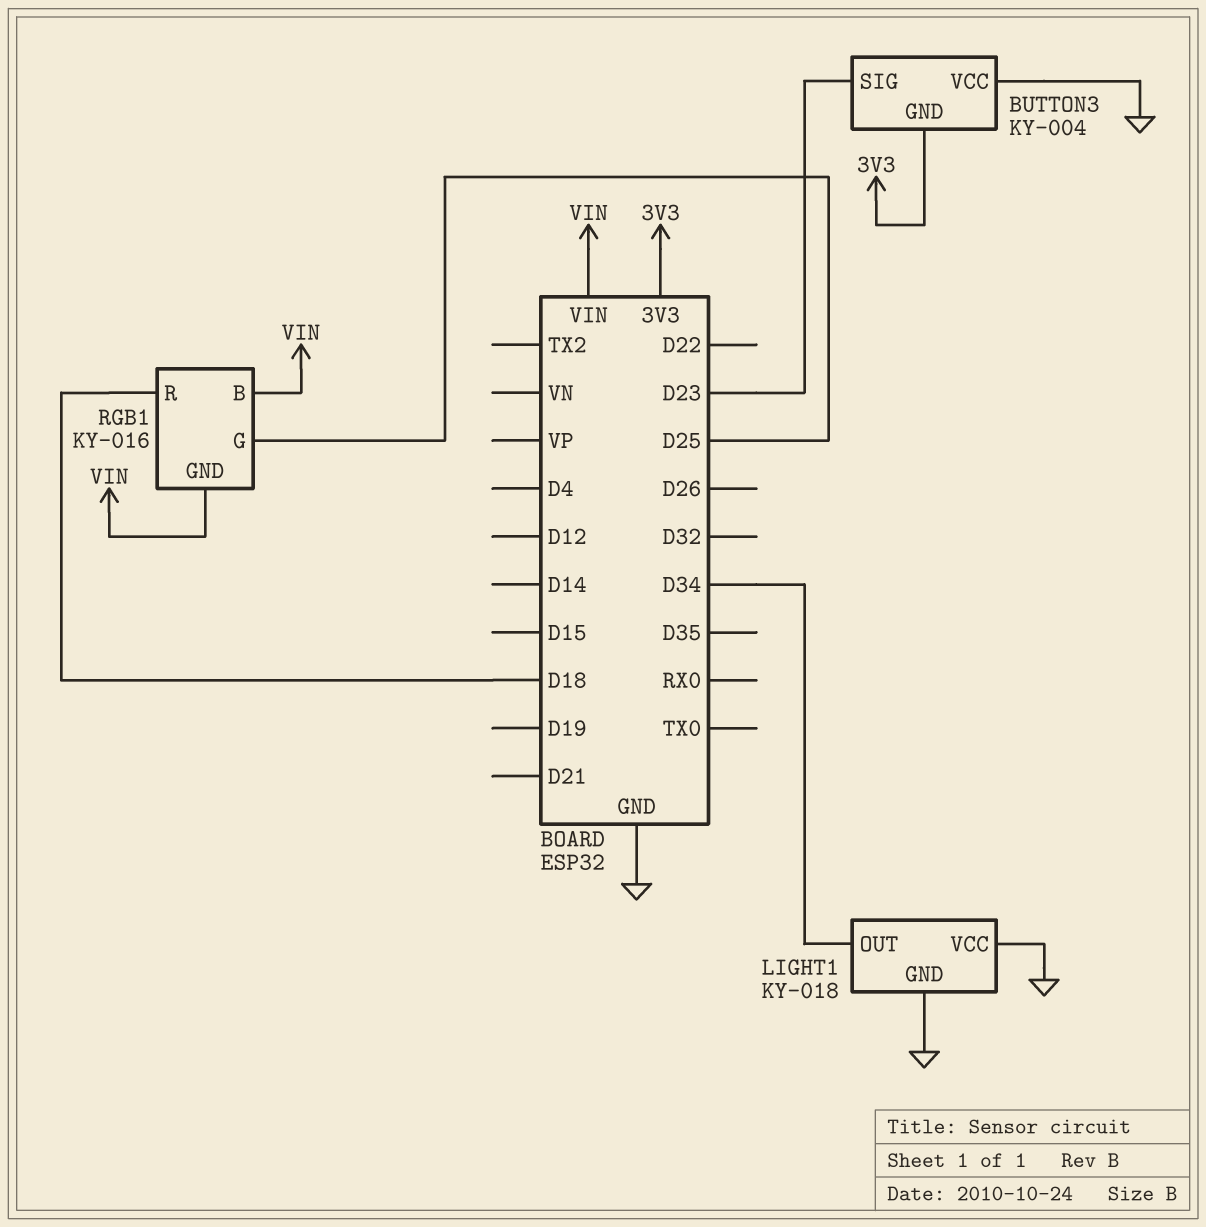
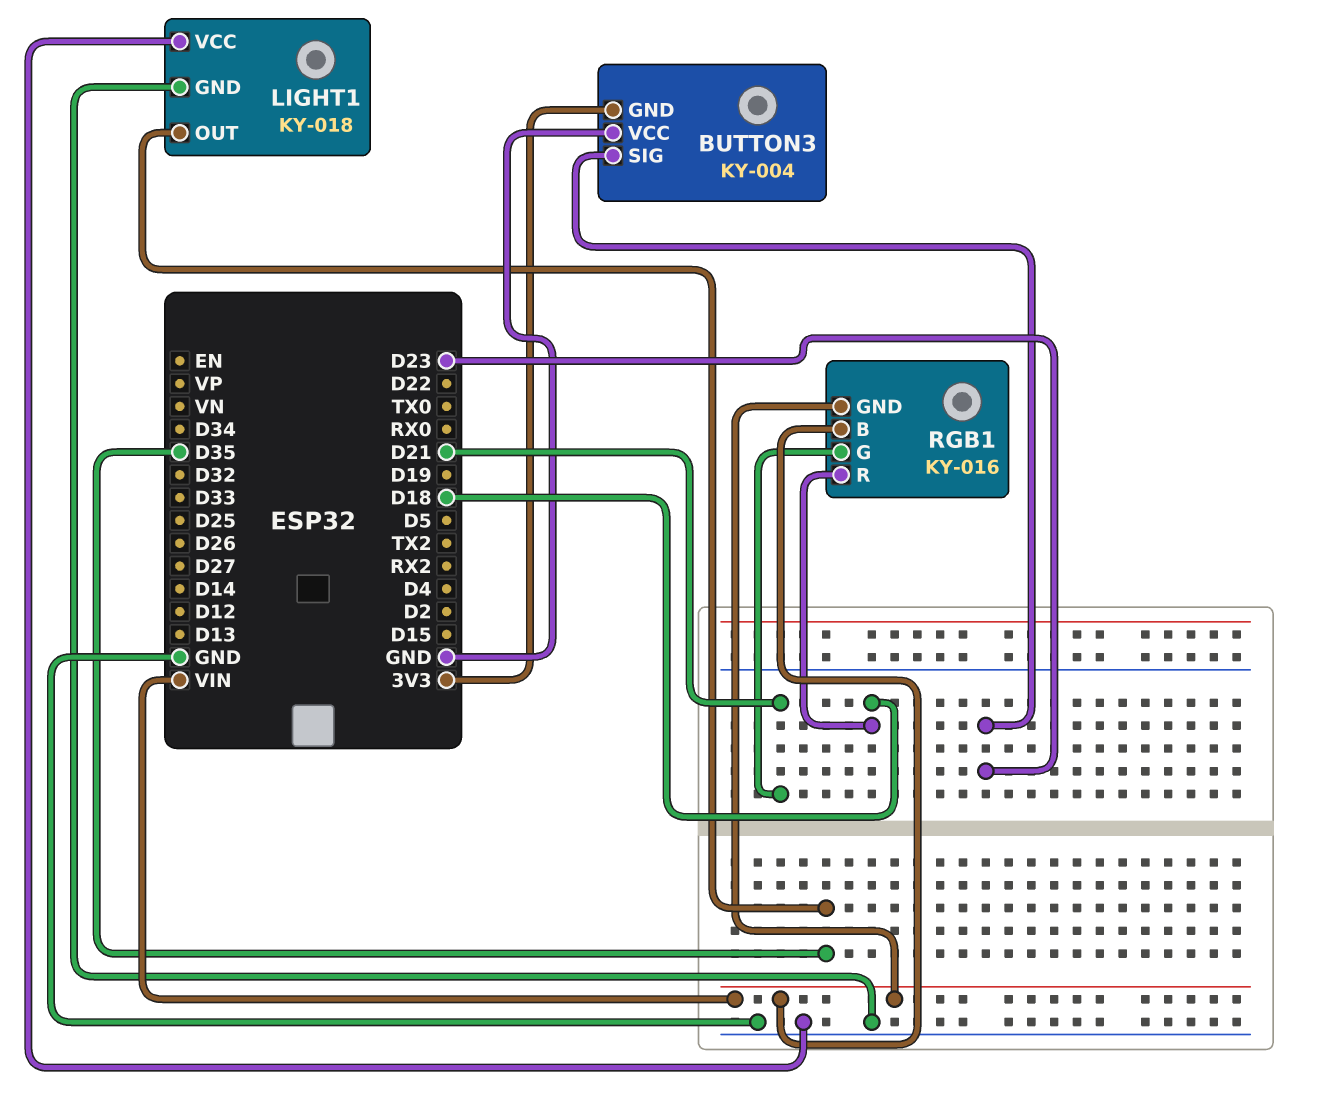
LIGHT1 pin OUT: D34 -> D35
RGB1 pin G: D25 -> D21

